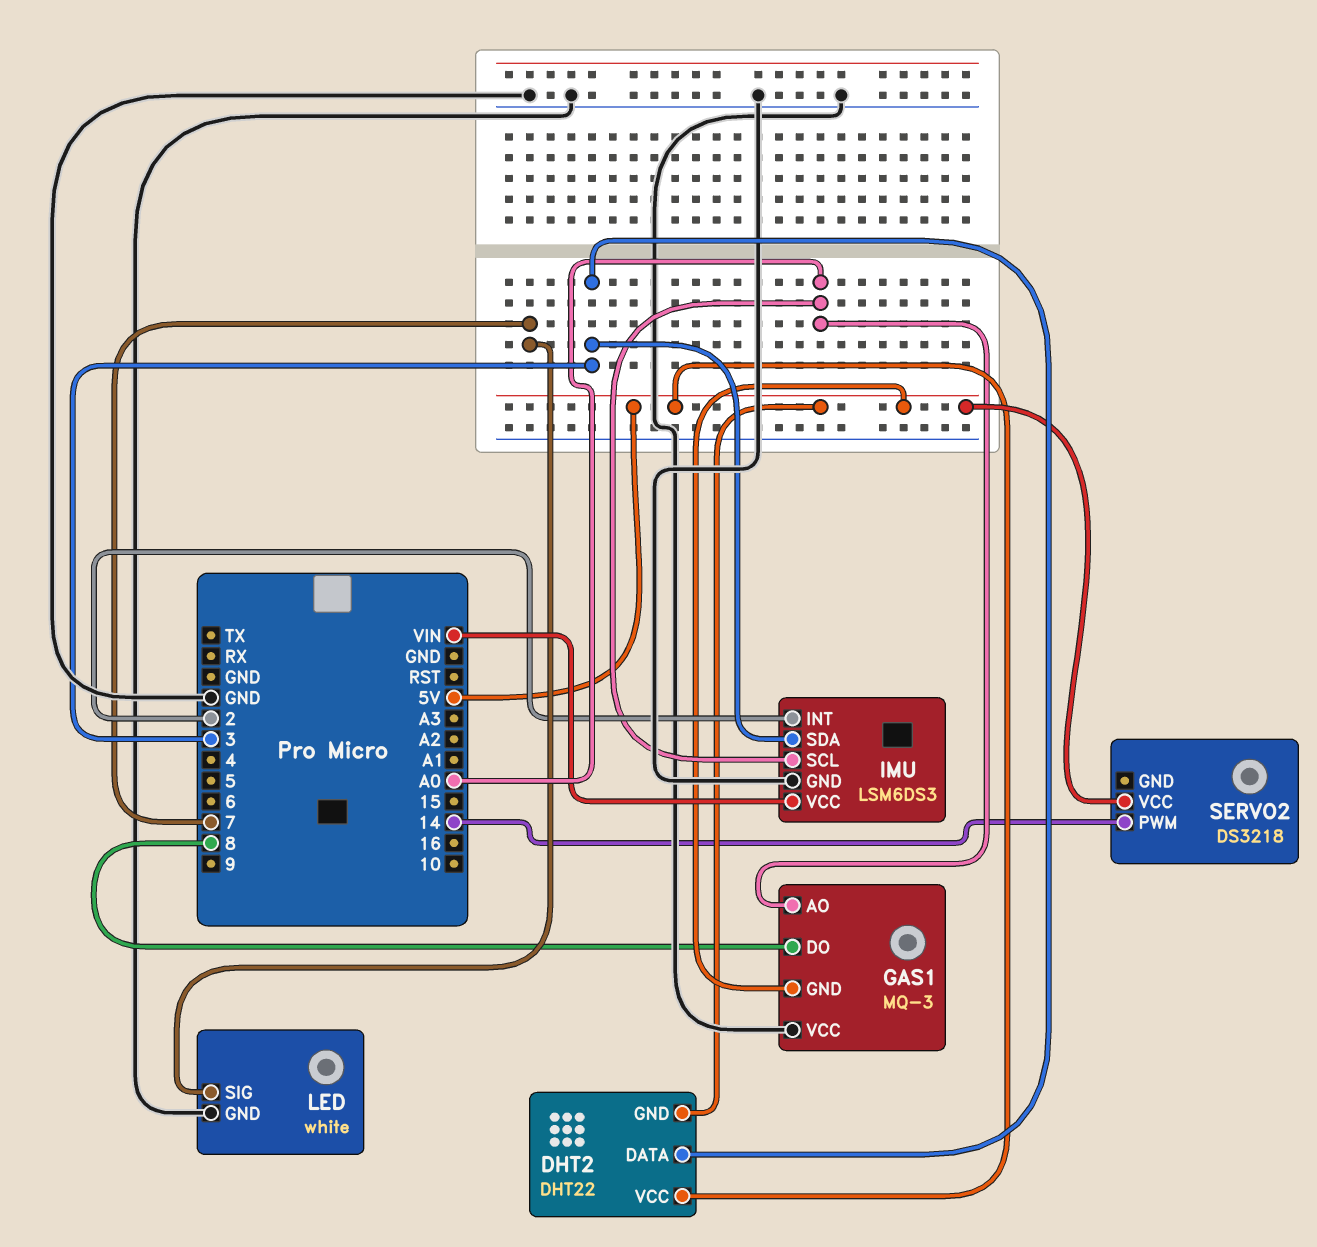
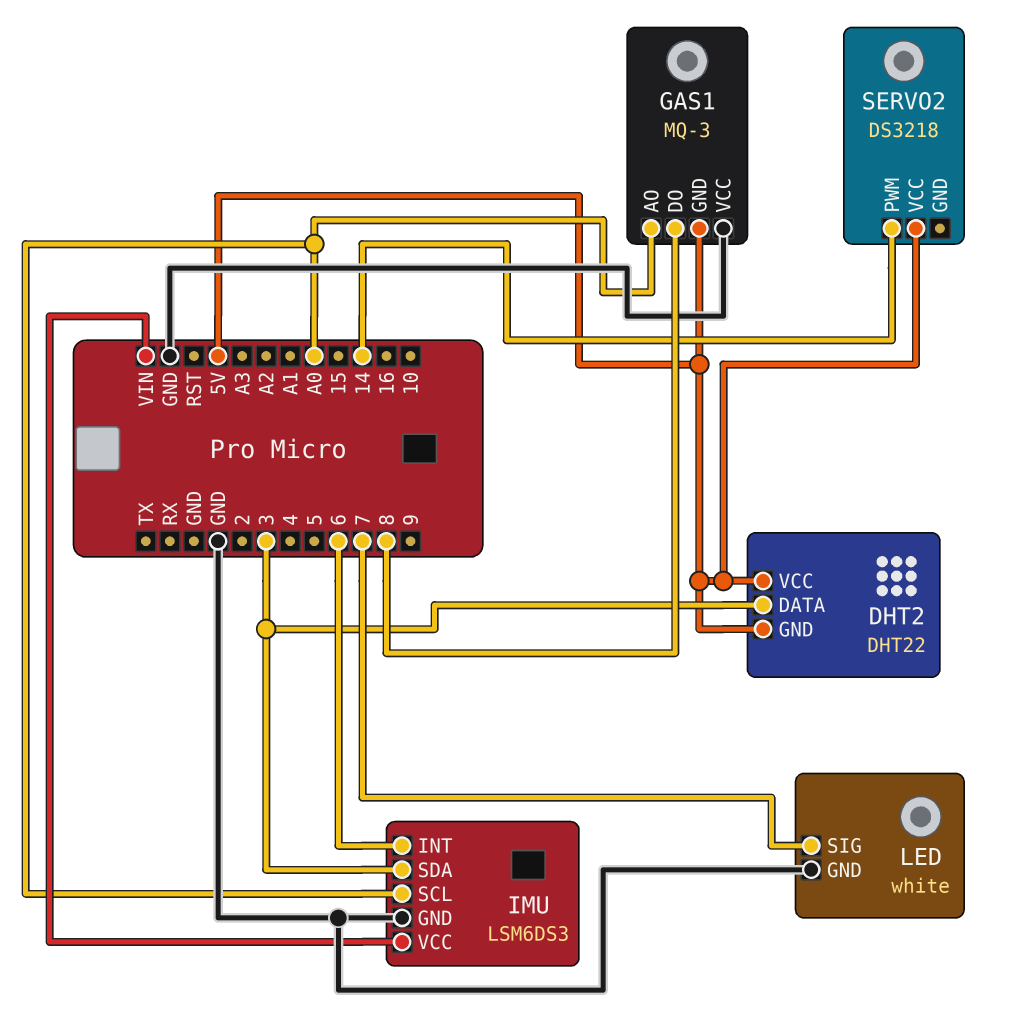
IMU pin INT: 2 -> 6

